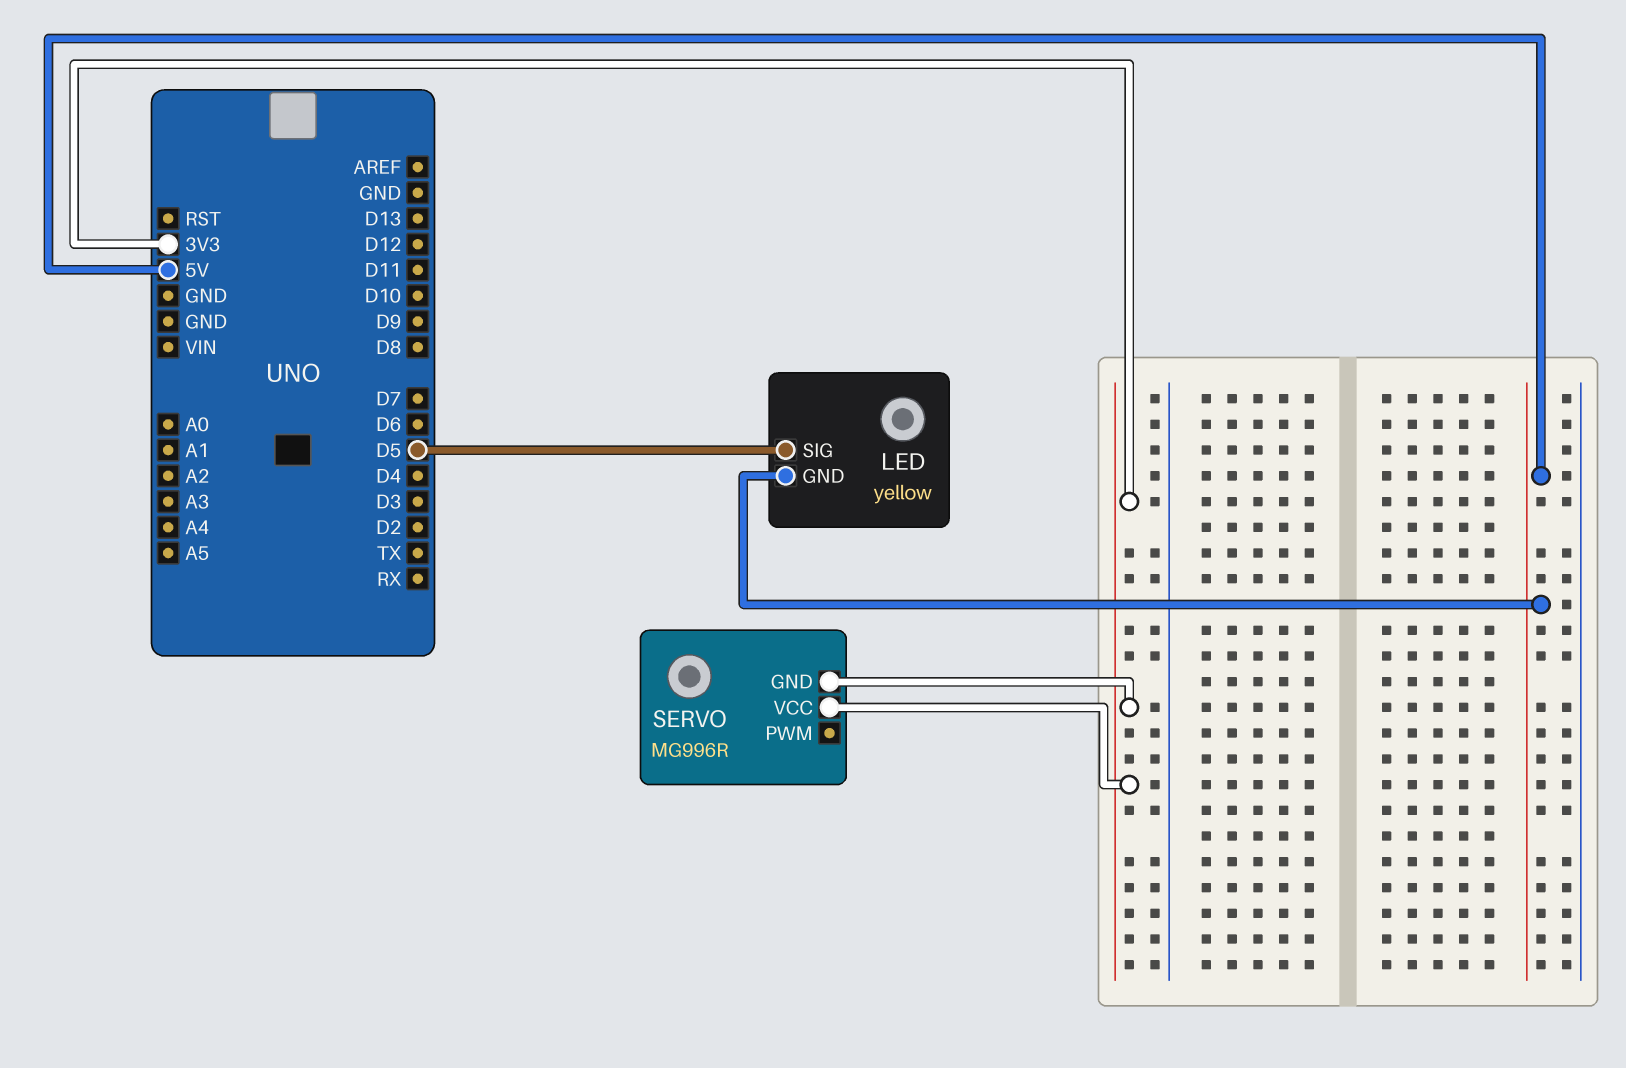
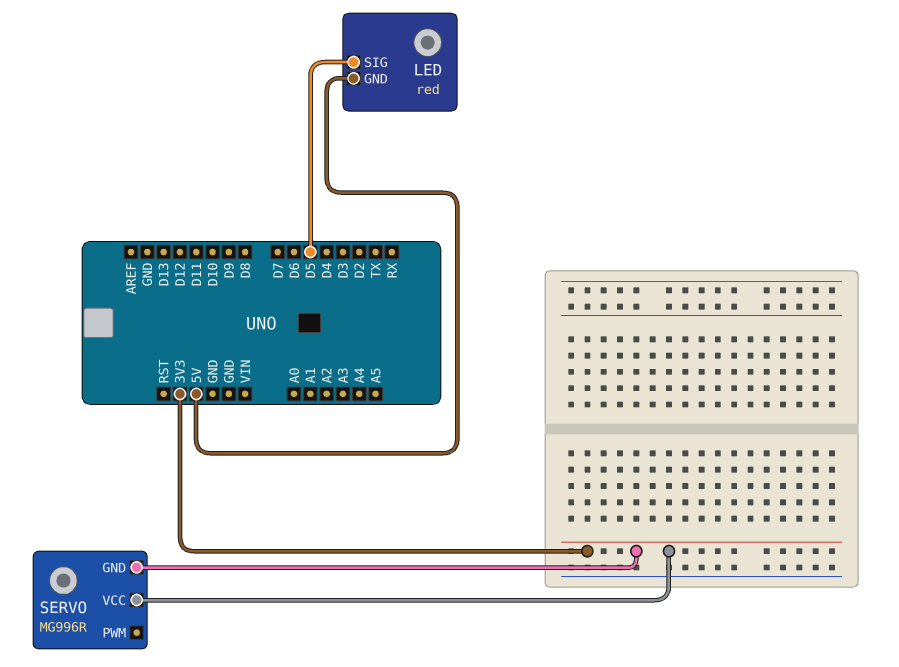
LED: yellow -> red

